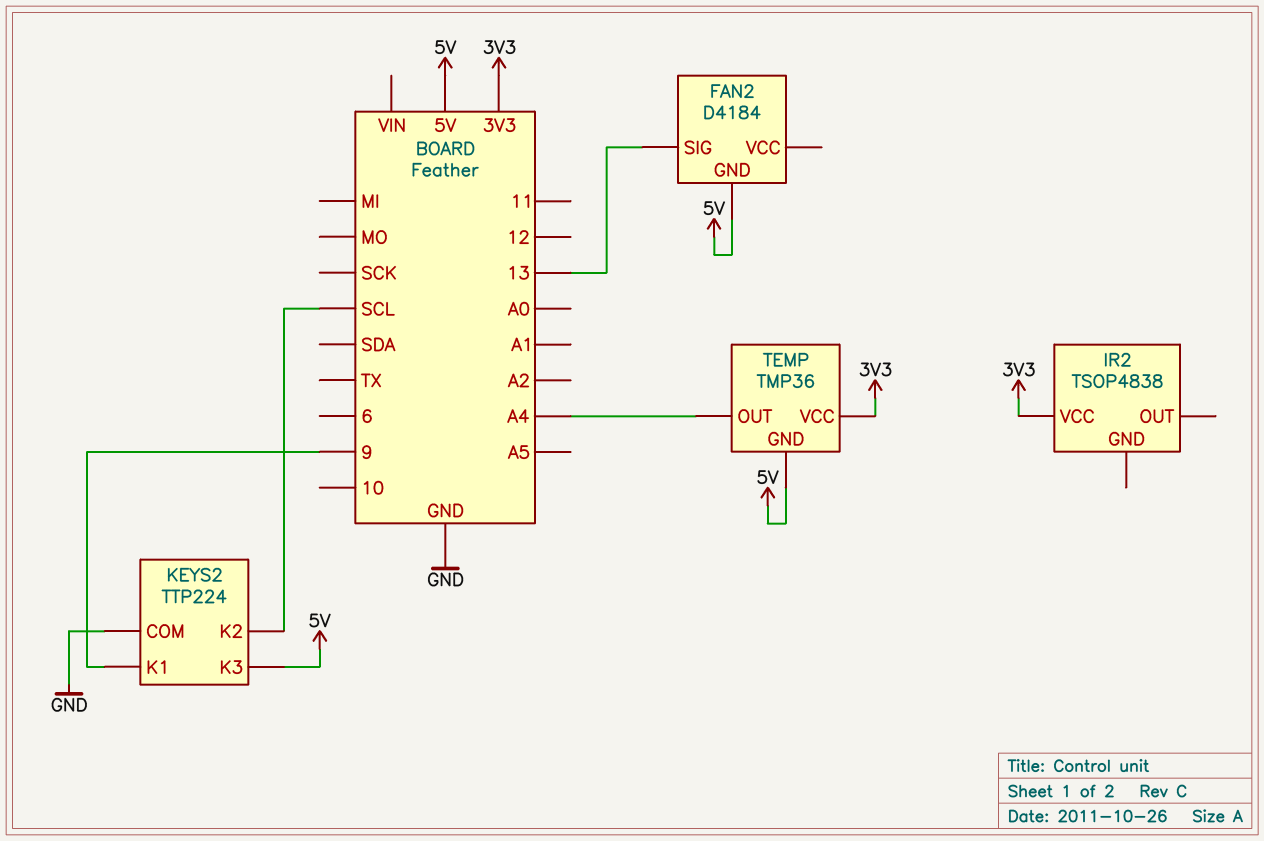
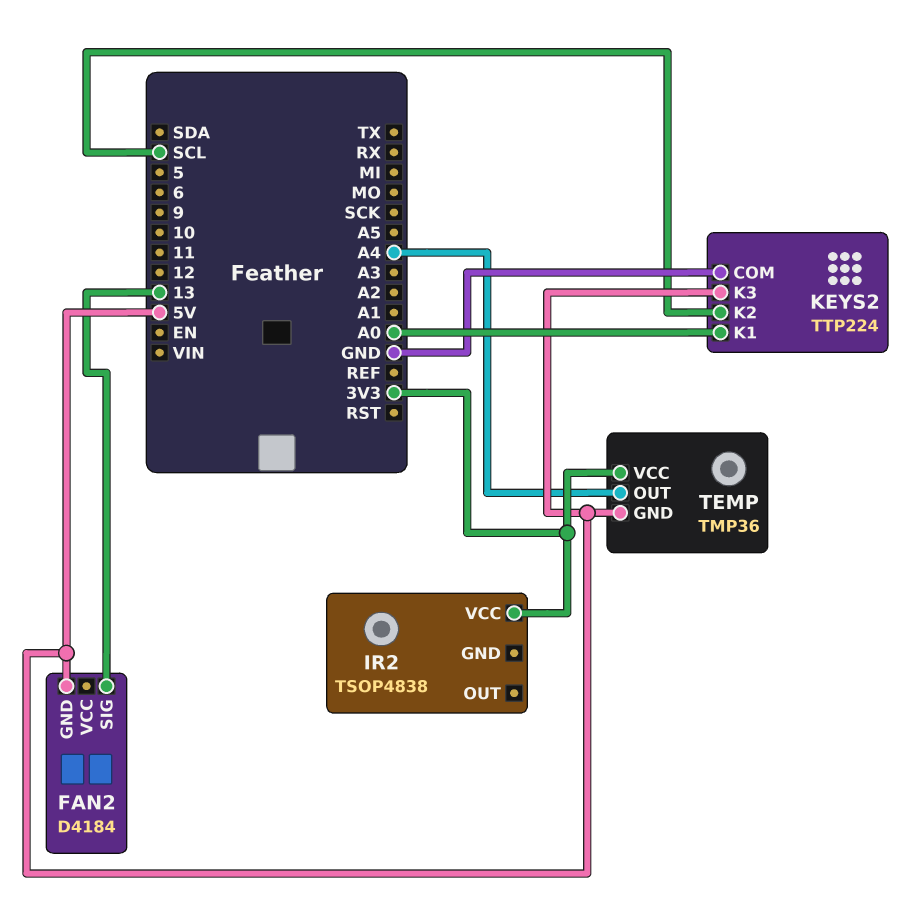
KEYS2 pin K1: 9 -> A0

